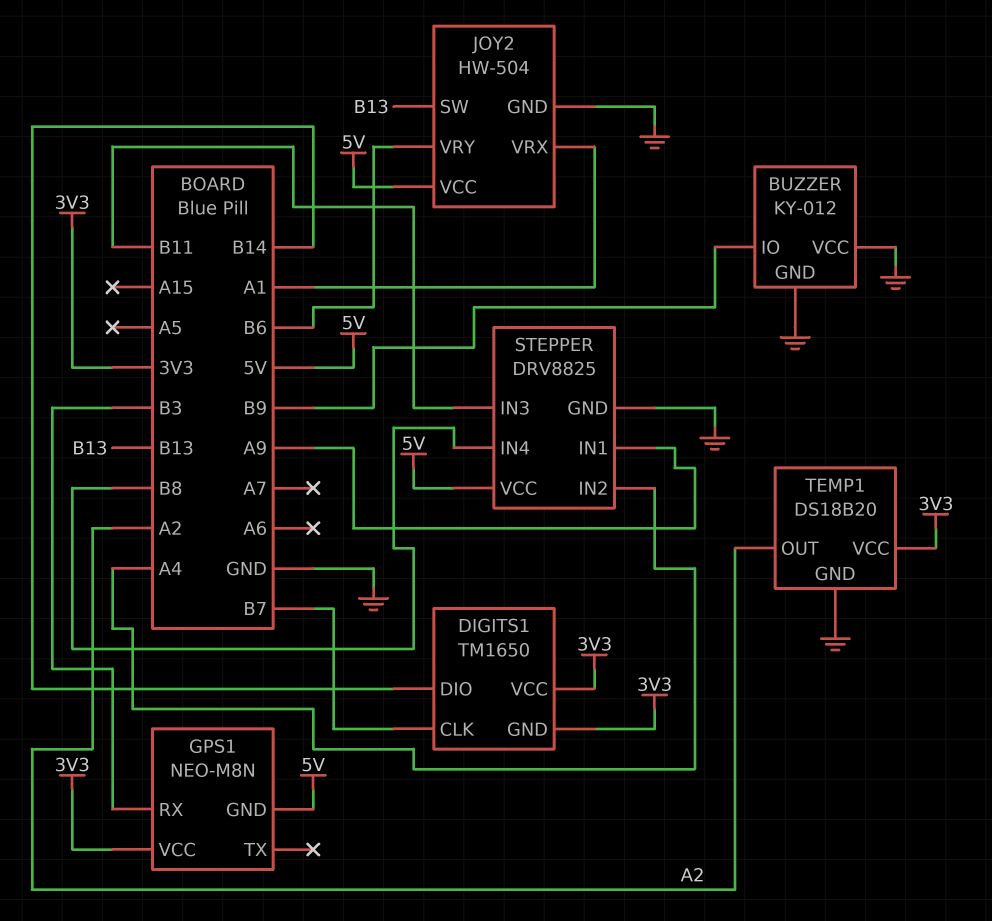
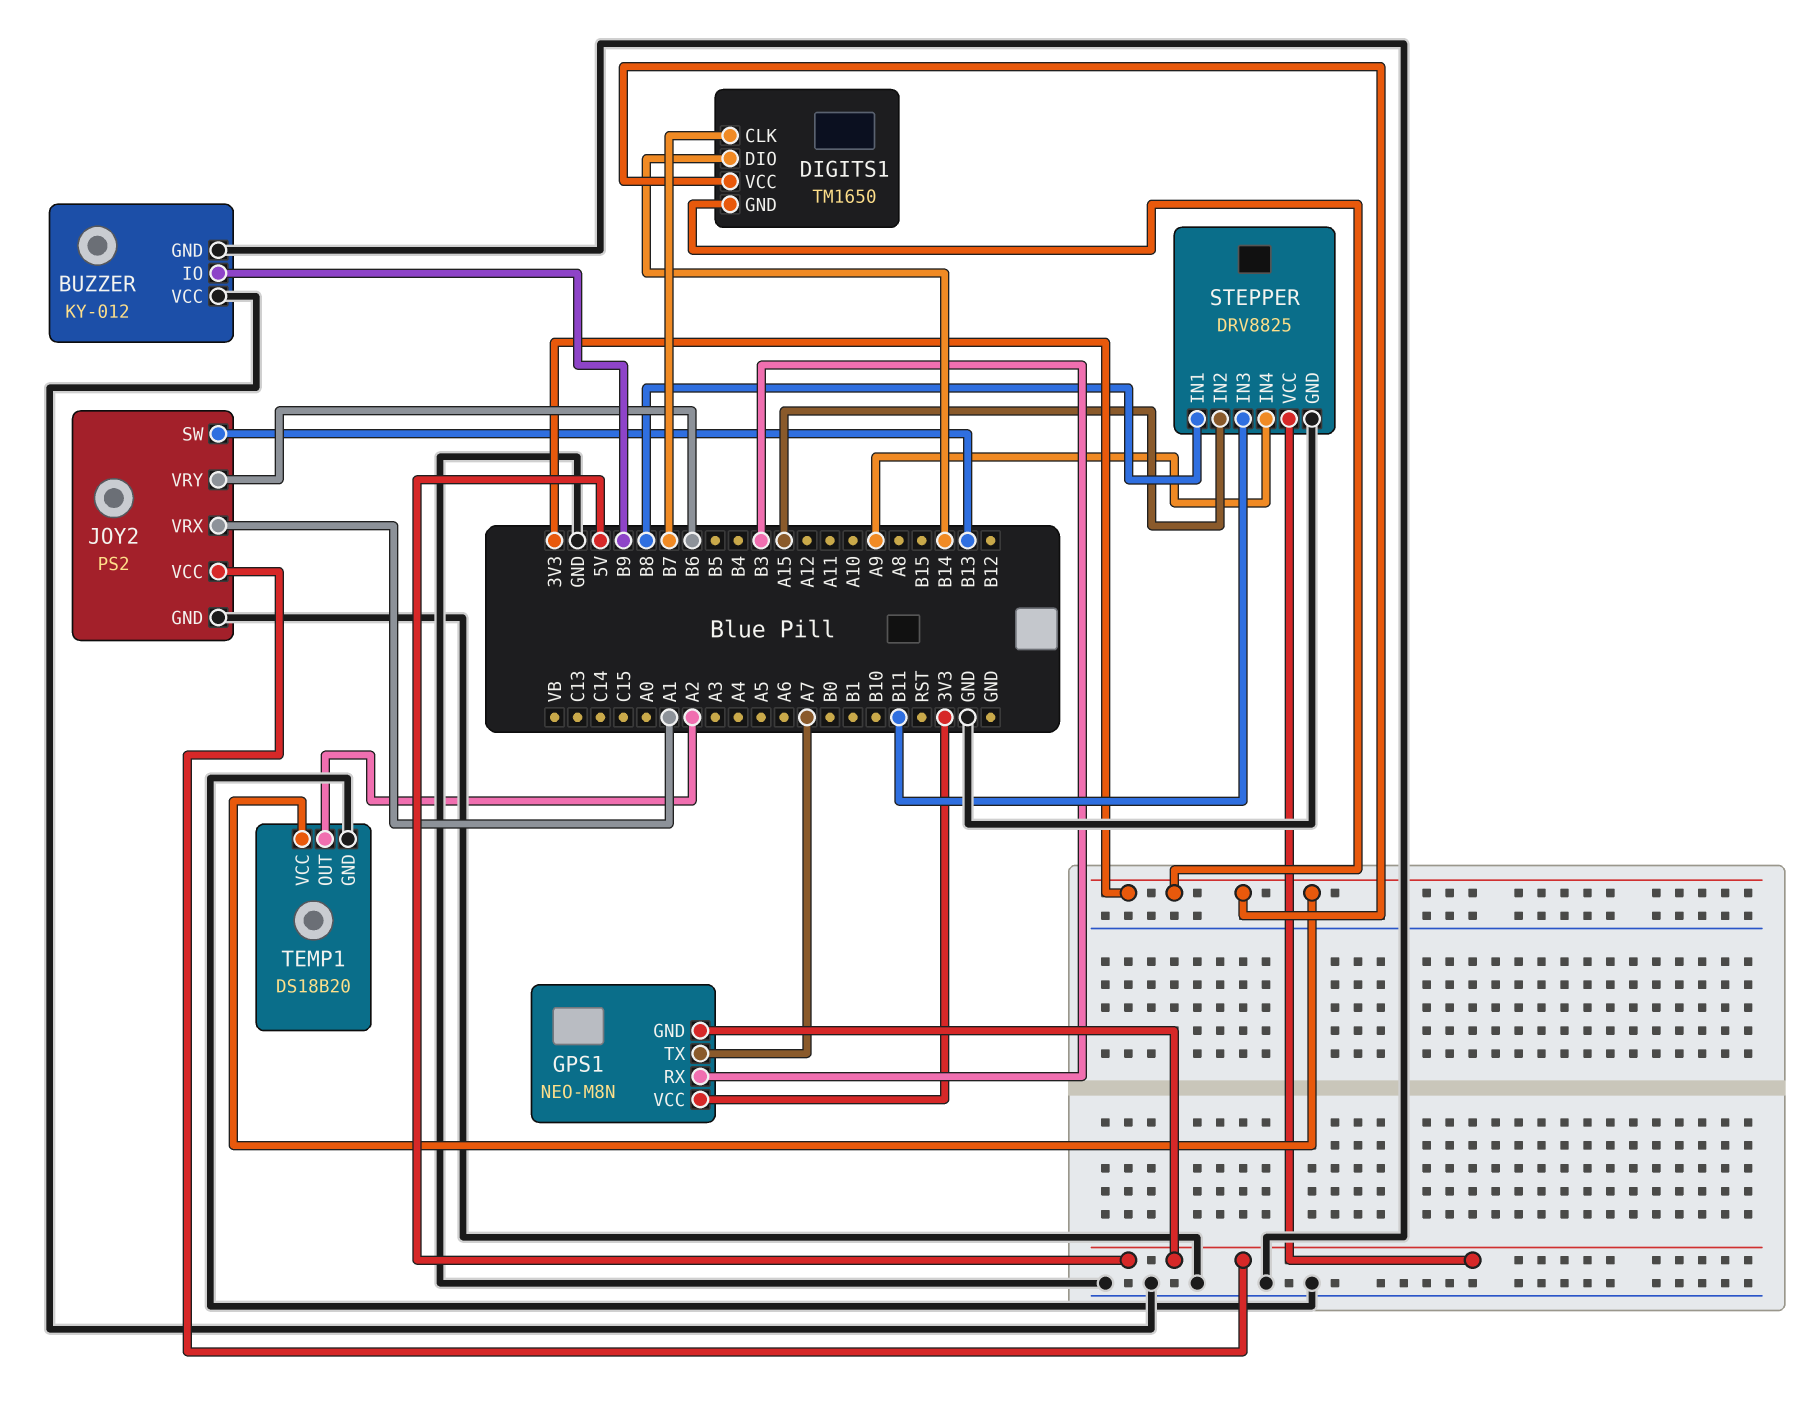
GPS1 pin TX: none -> A7
JOY2: HW-504 -> PS2
STEPPER pin IN1: A9 -> B8
STEPPER pin IN2: A4 -> A15
STEPPER pin IN4: B8 -> A9

